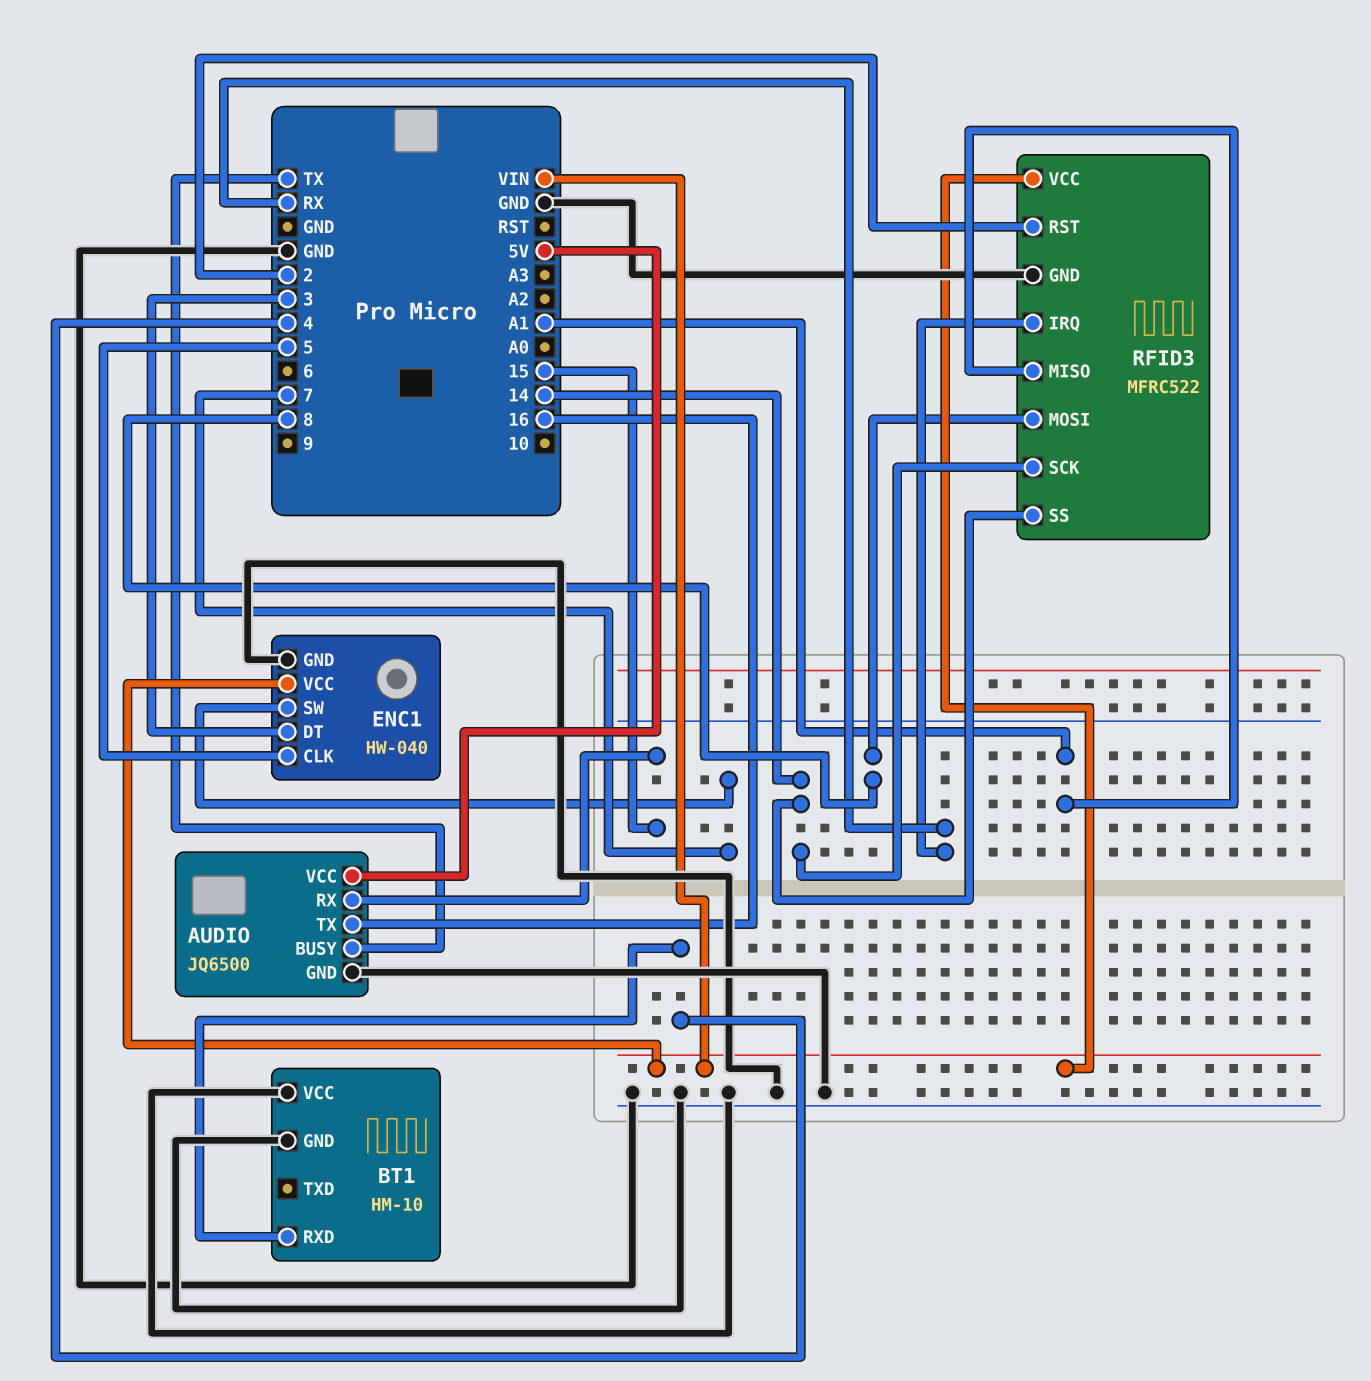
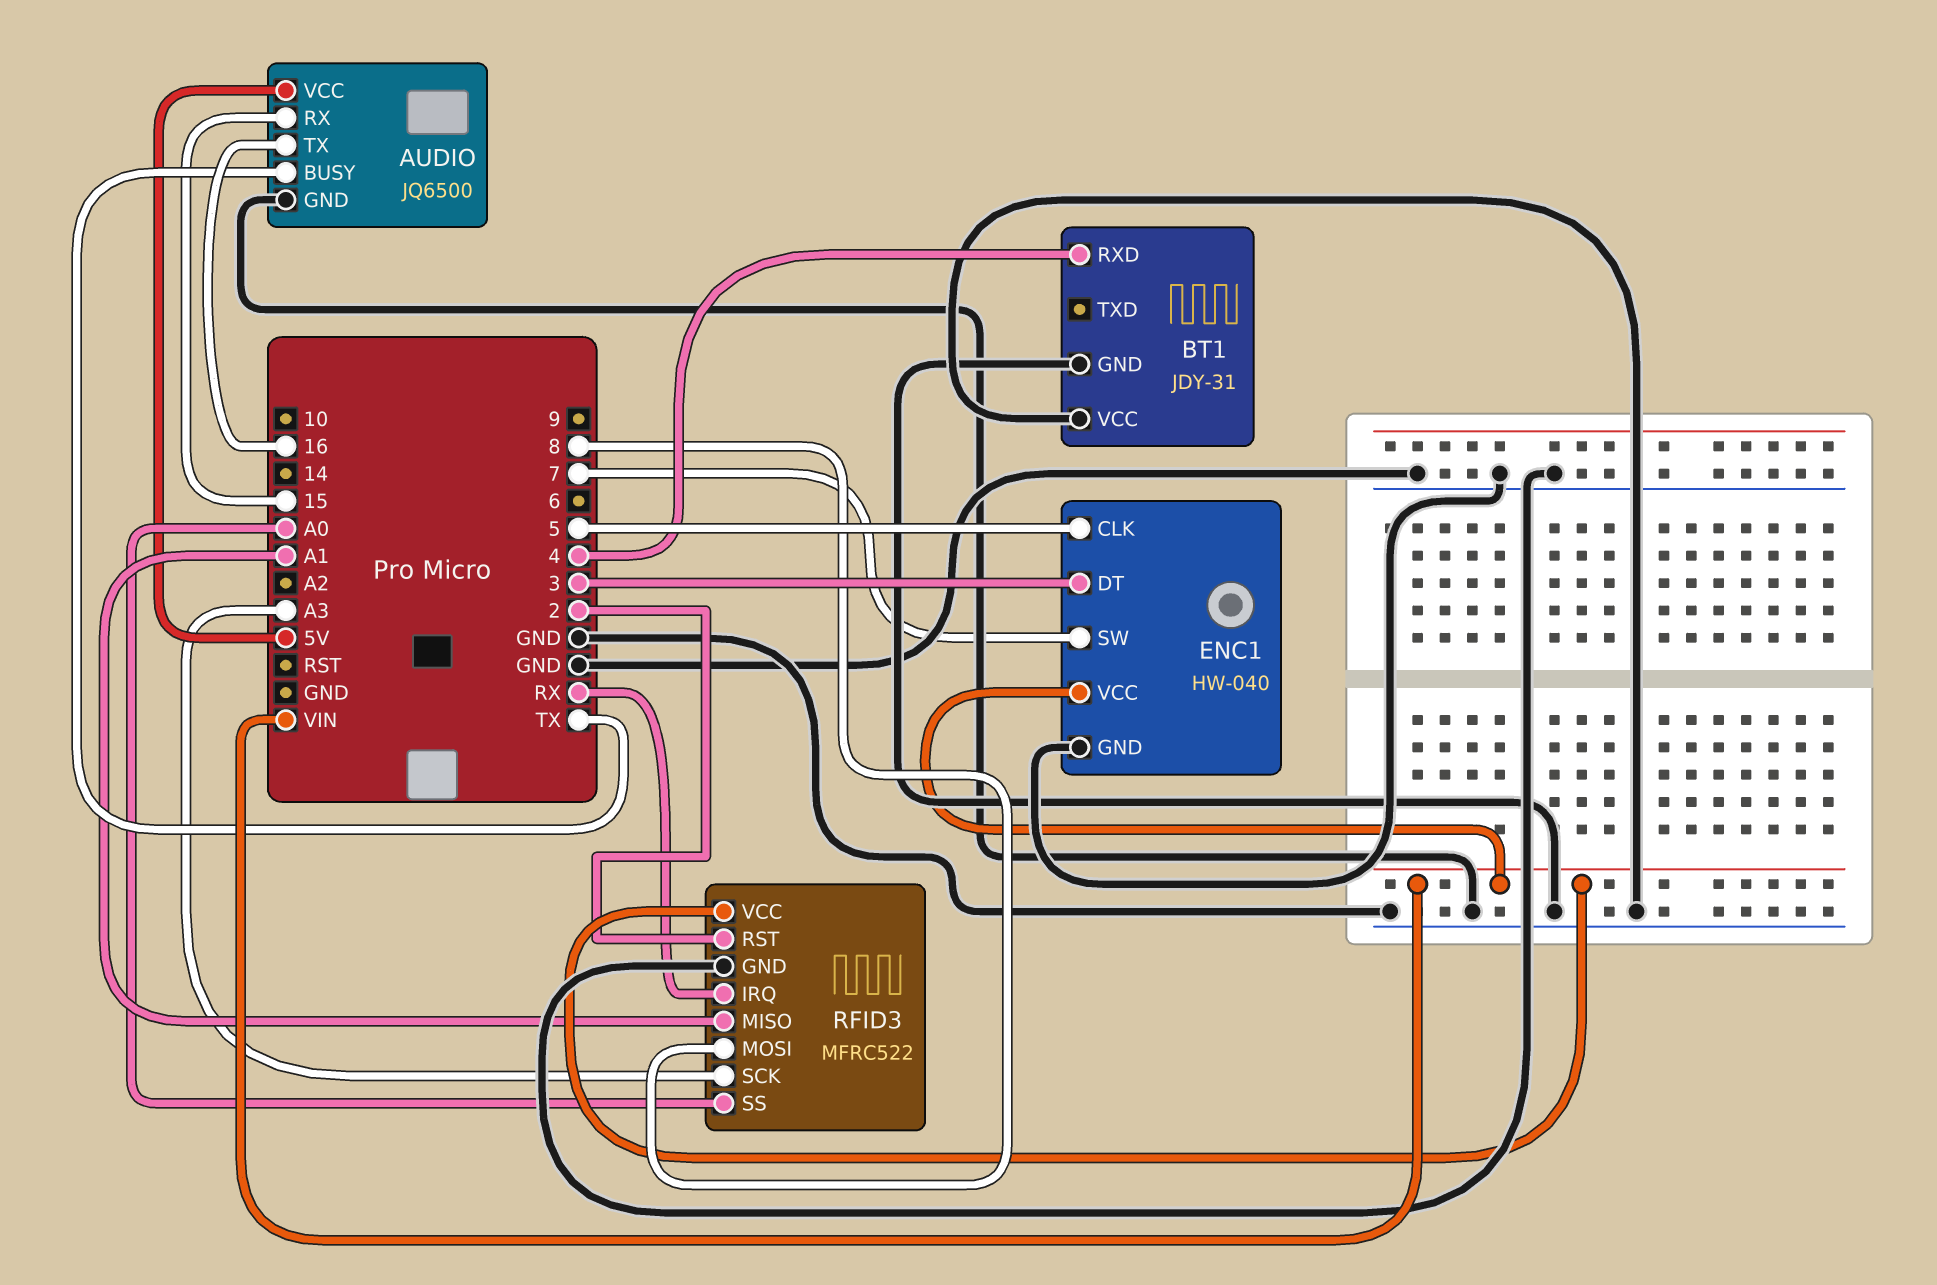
BT1: HM-10 -> JDY-31
RFID3 pin SCK: 14 -> A3
RFID3 pin SS: 14 -> A0

